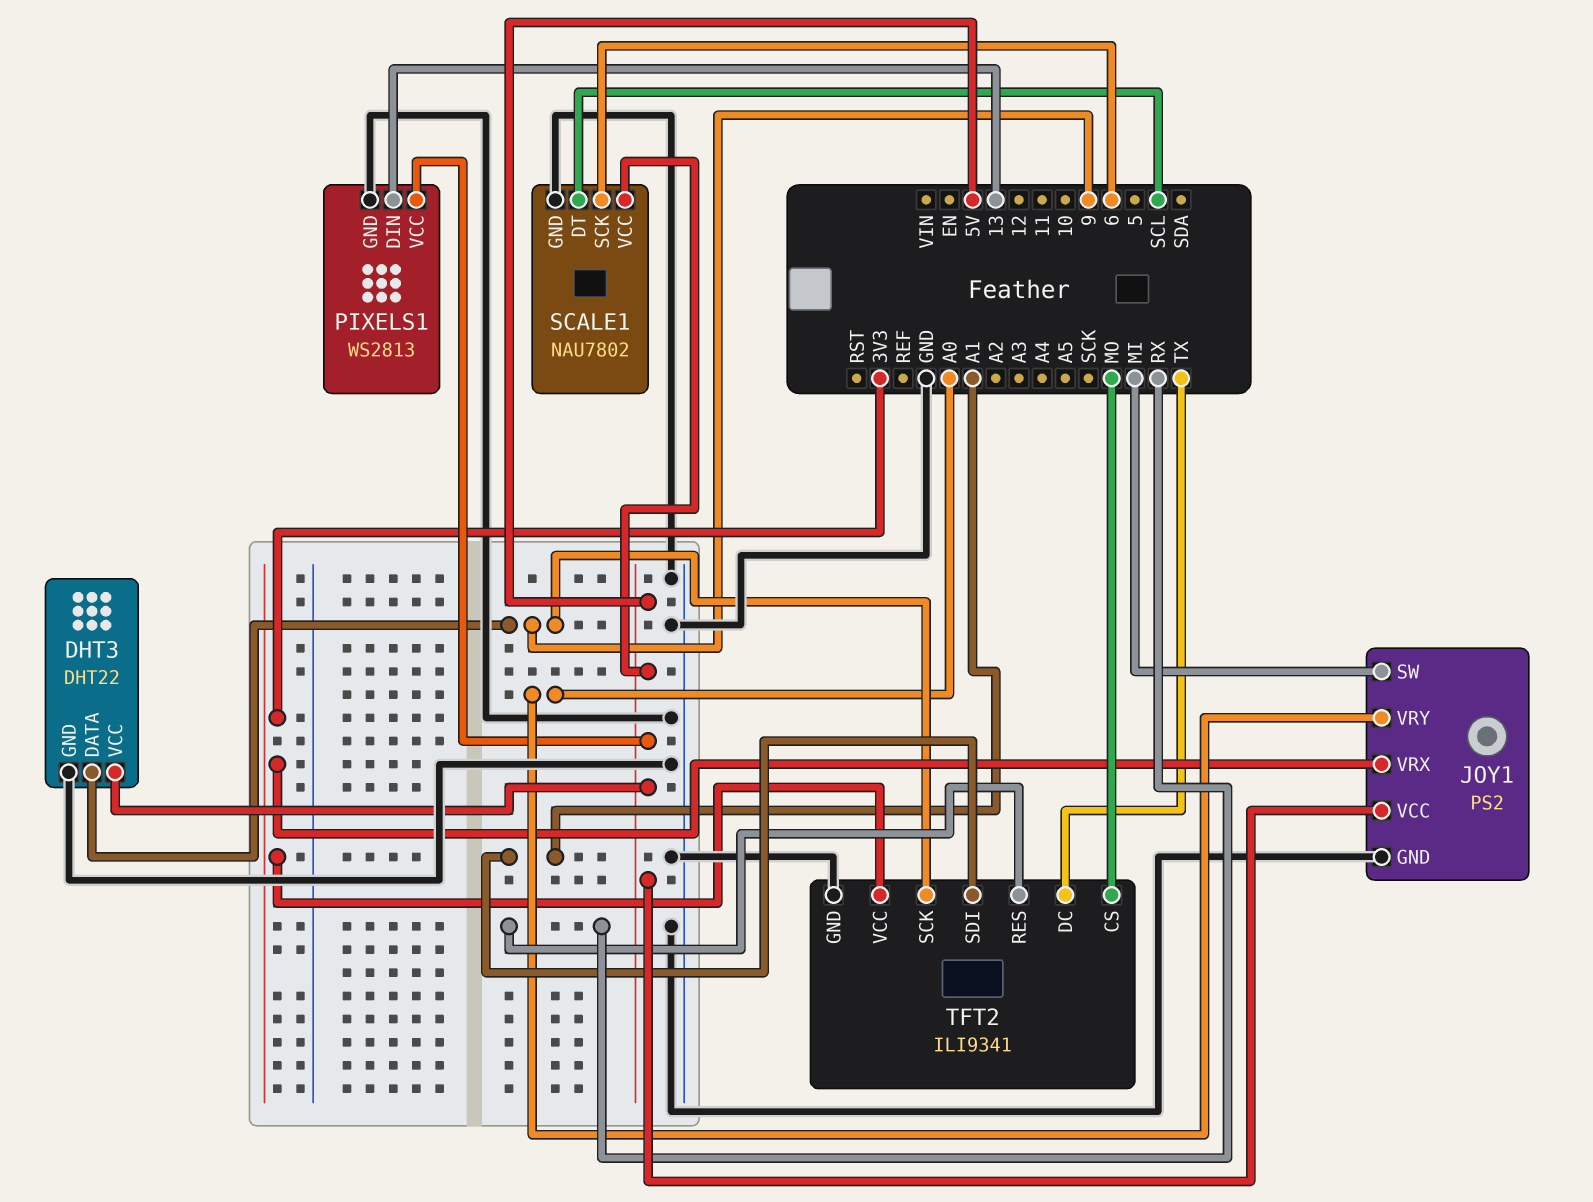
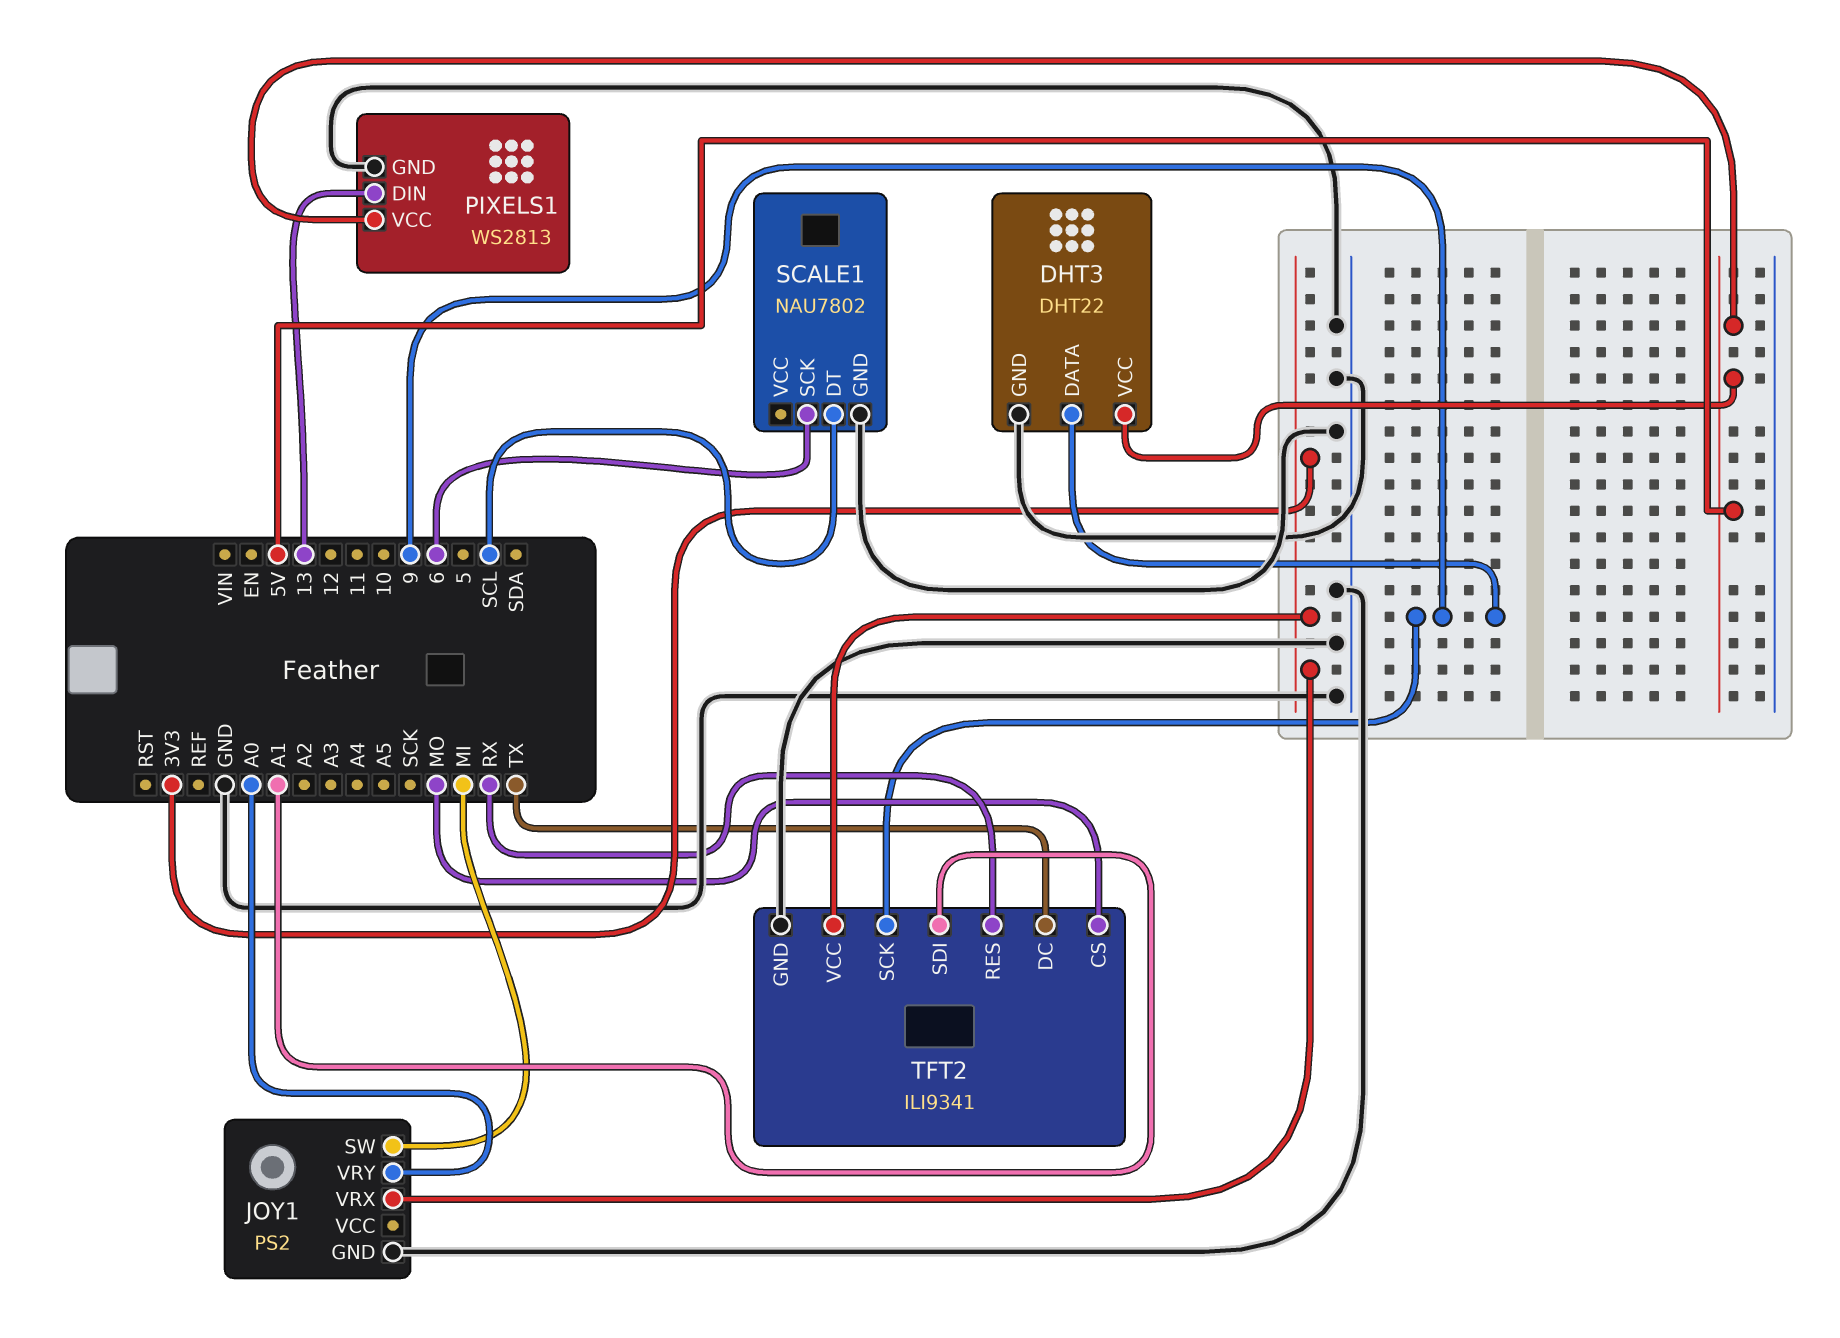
JOY1 pin VCC: 5V -> none
SCALE1 pin VCC: 5V -> none

